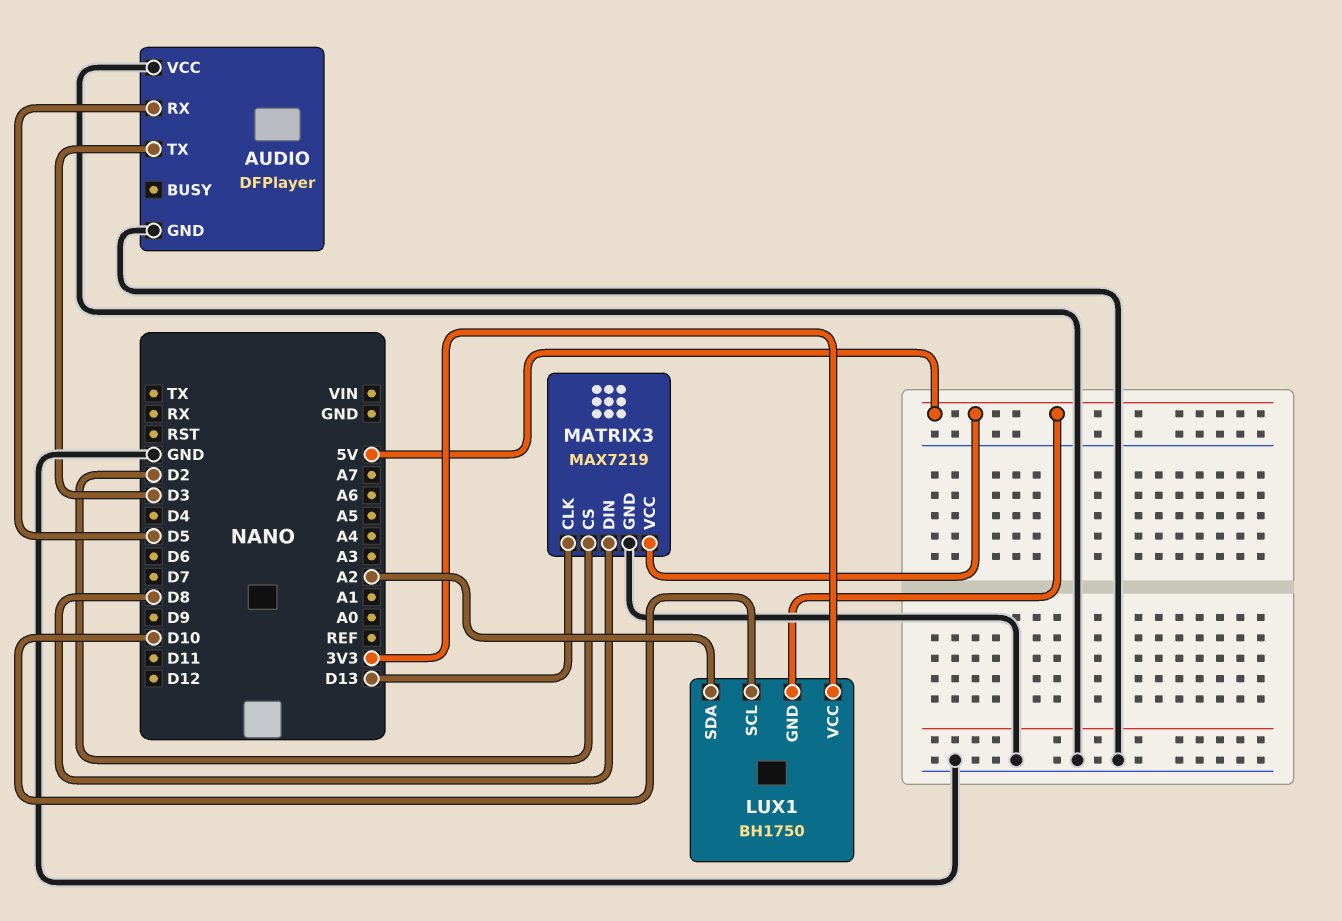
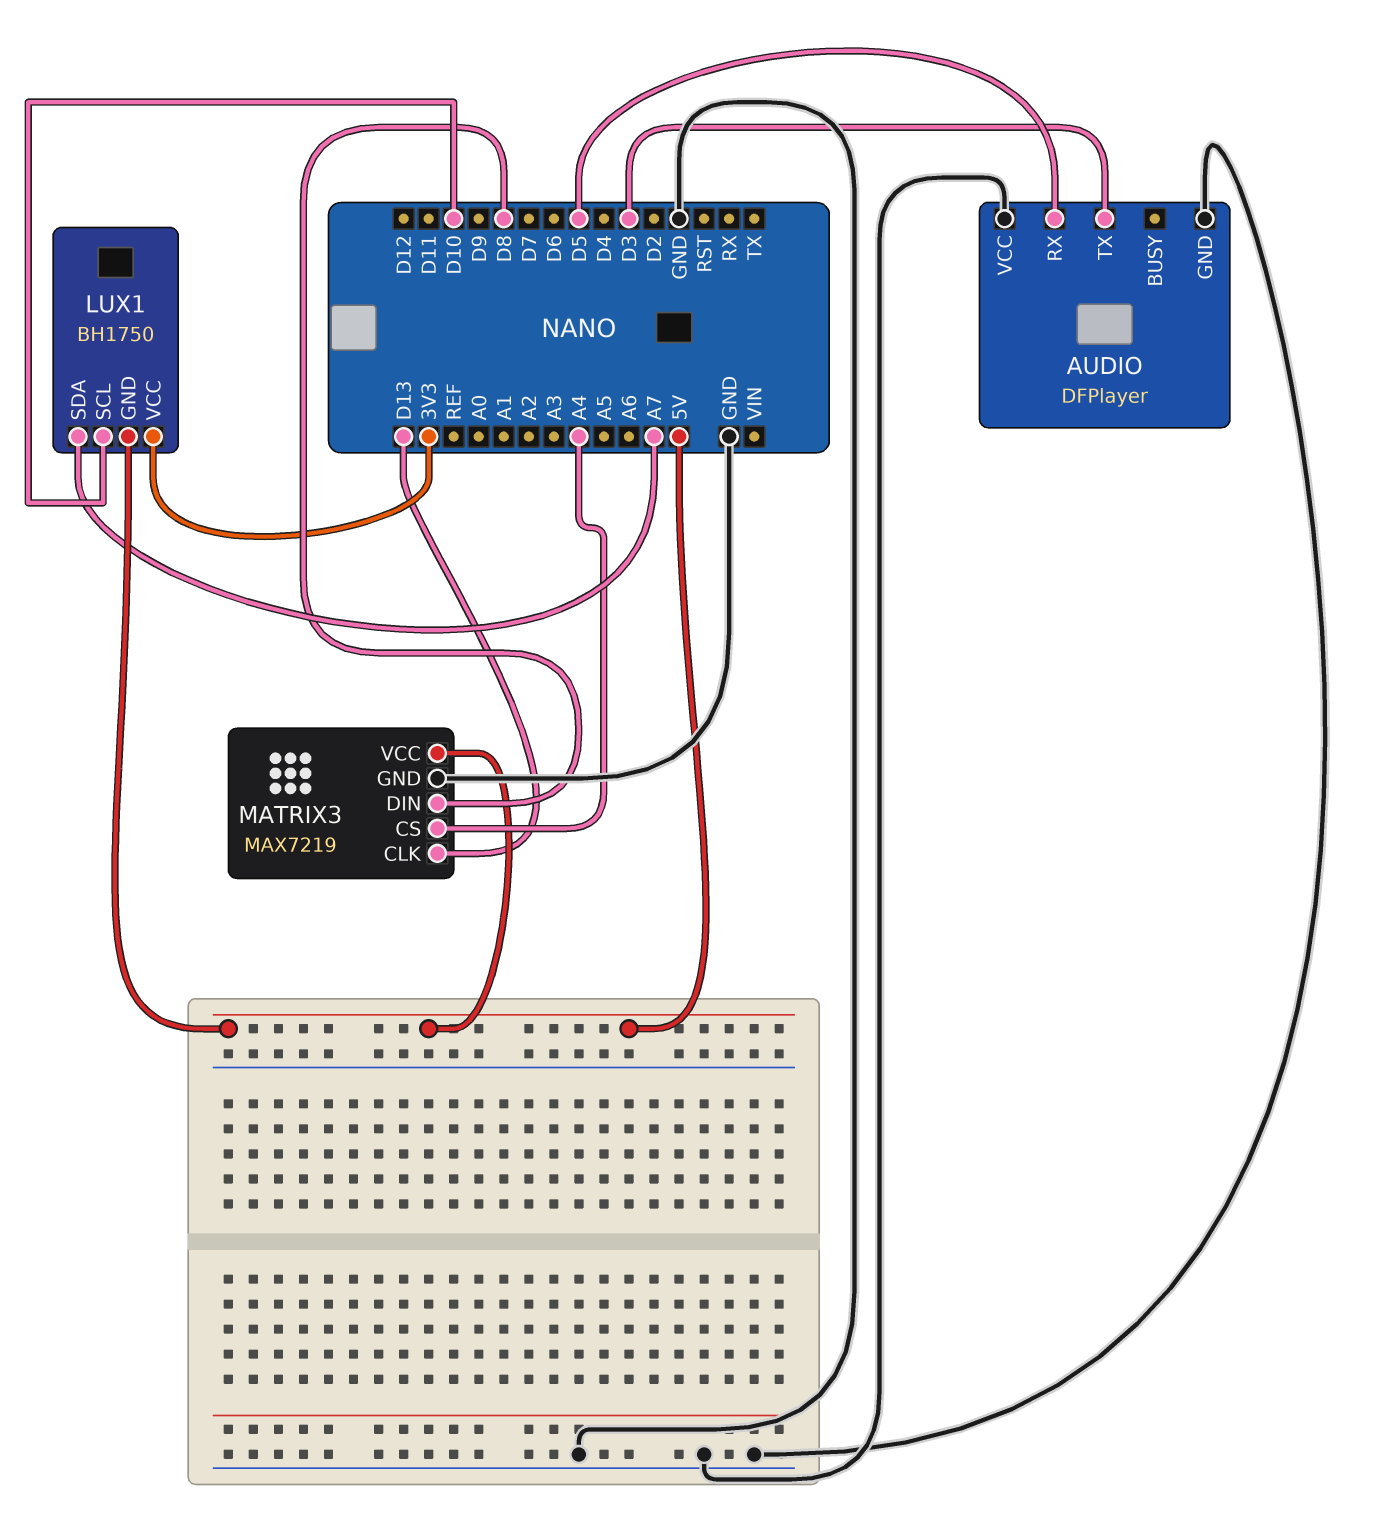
LUX1 pin SDA: A2 -> A7
MATRIX3 pin CS: D2 -> A4

